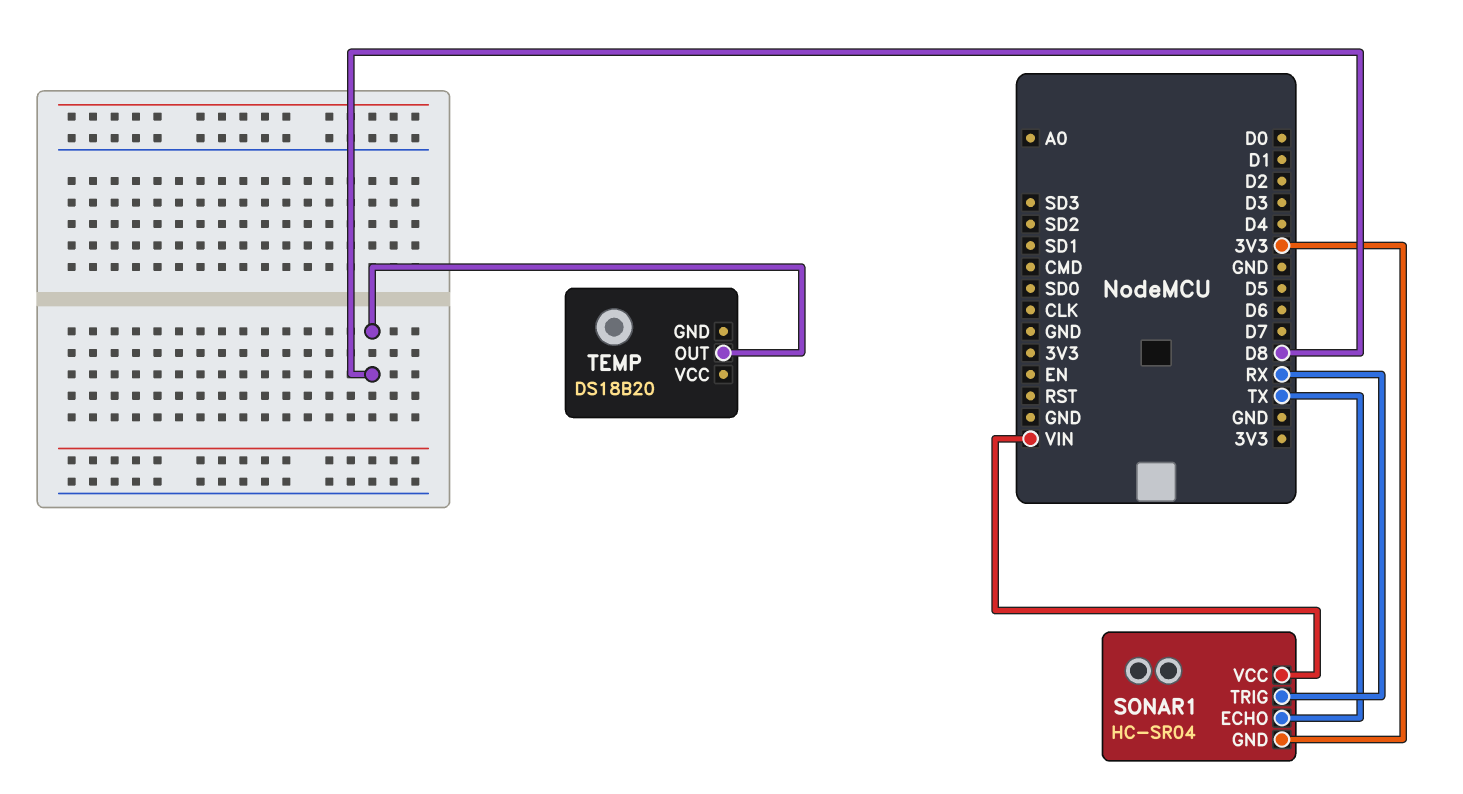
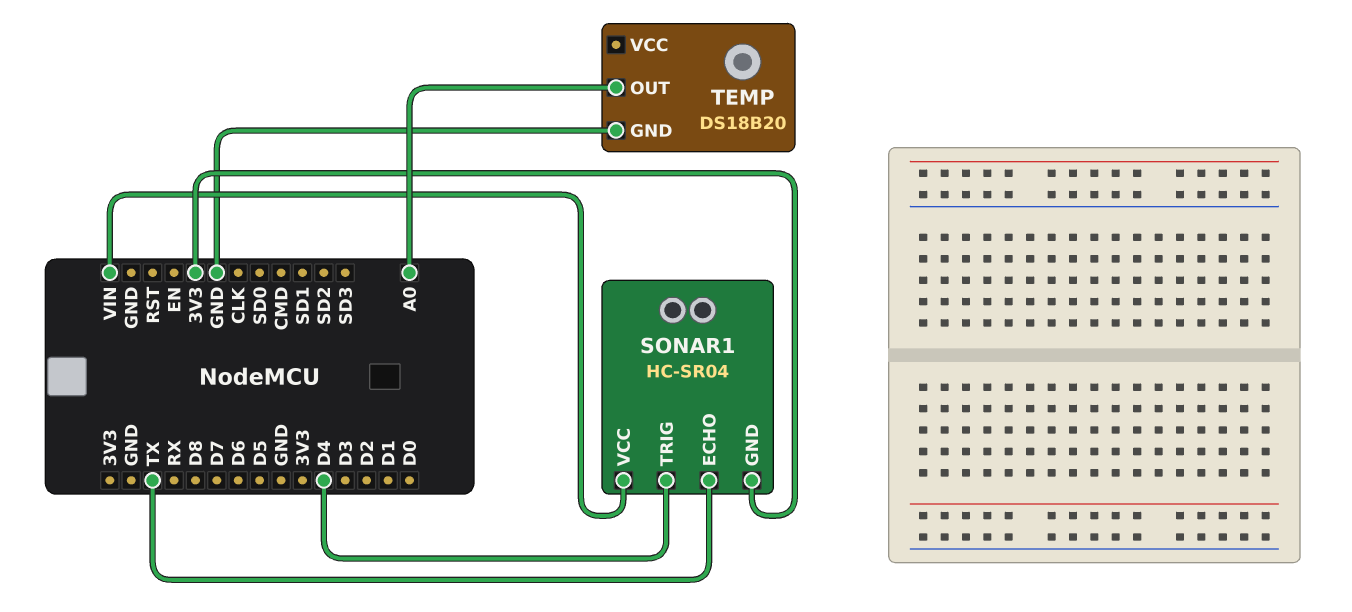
SONAR1 pin TRIG: RX -> D4
TEMP pin GND: none -> GND
TEMP pin OUT: D8 -> A0

